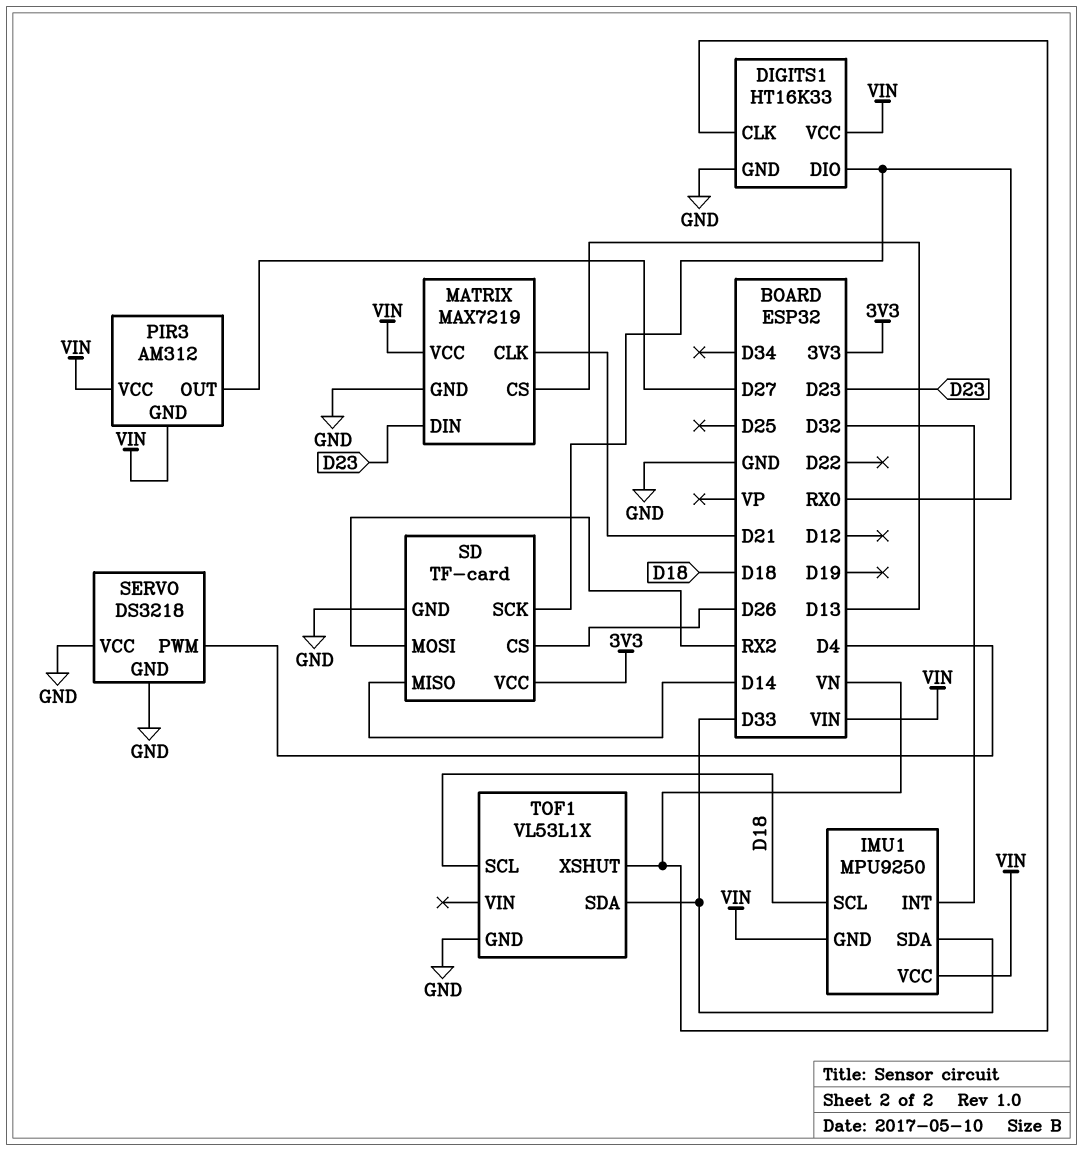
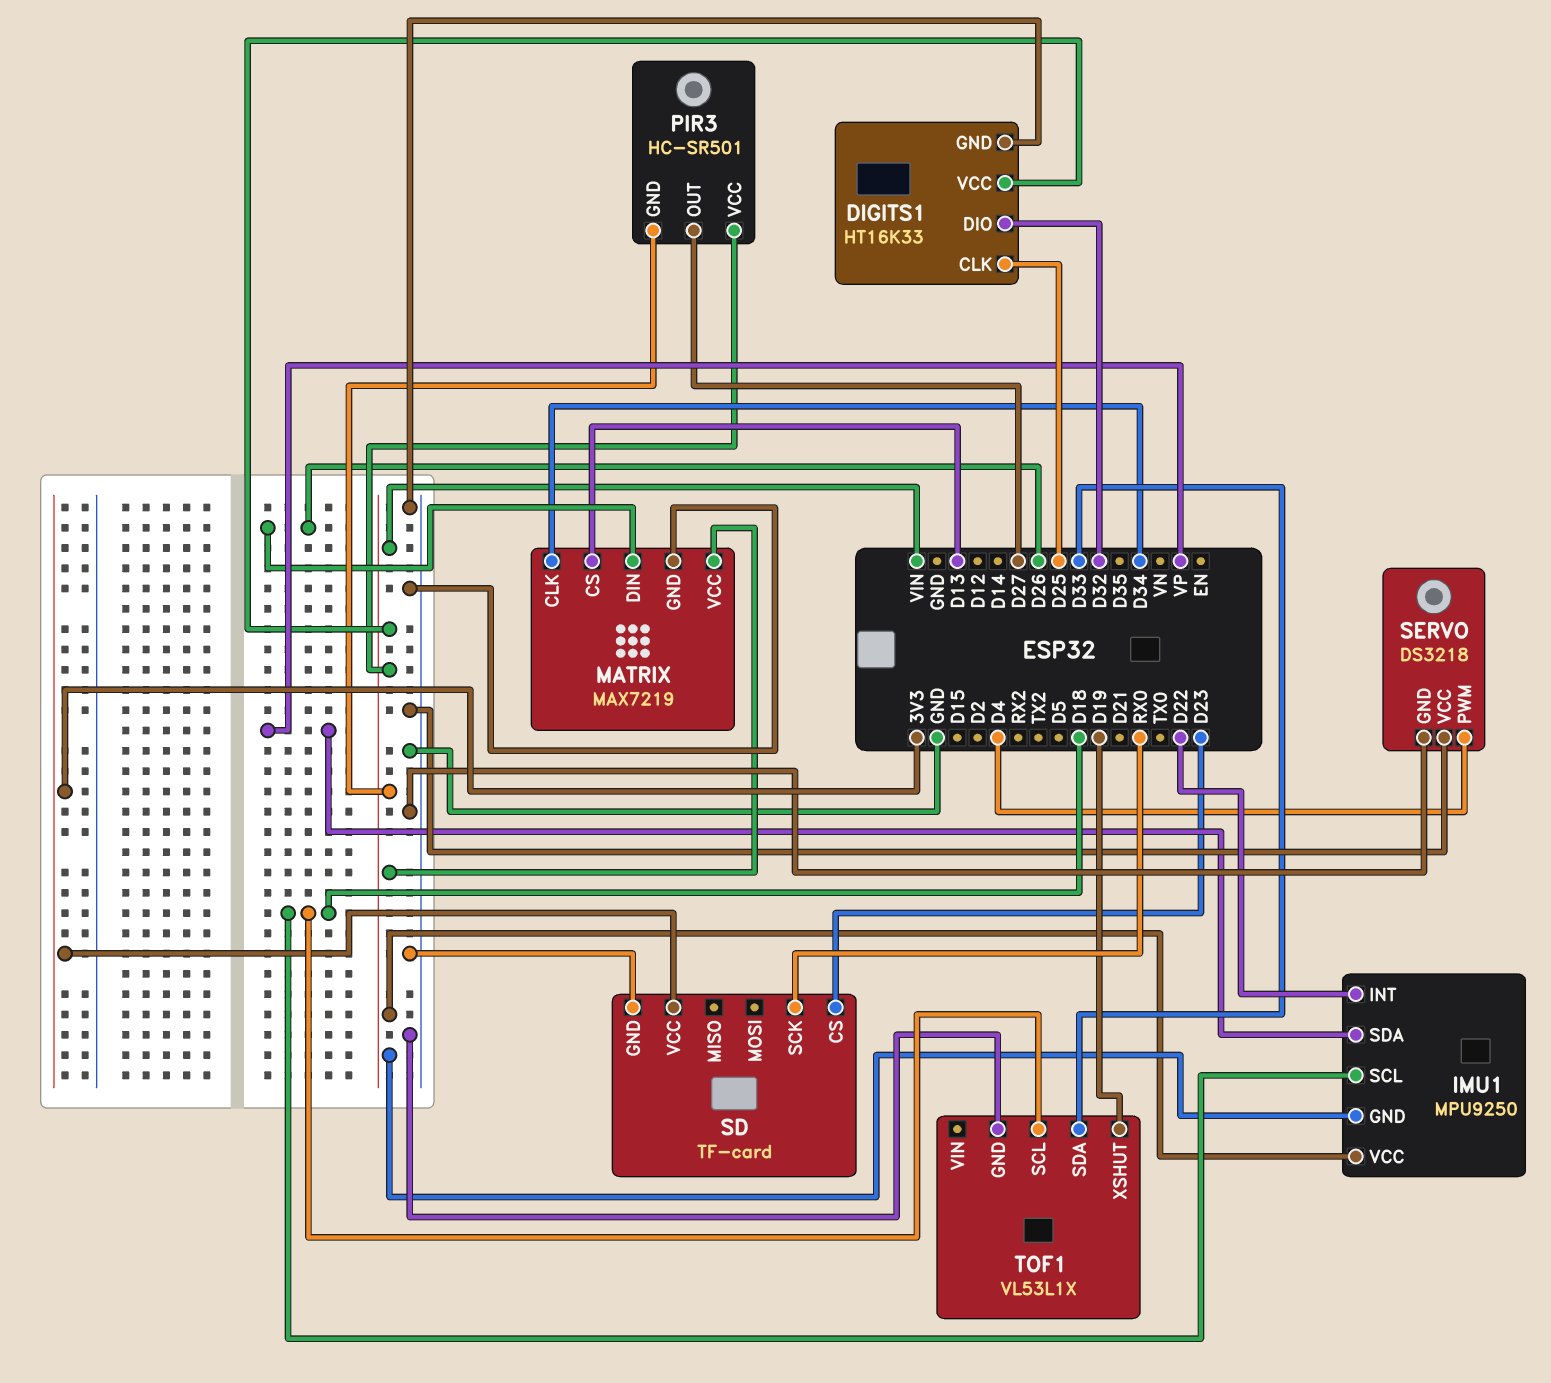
DIGITS1 pin CLK: VN -> D25
DIGITS1 pin DIO: RX0 -> D32
IMU1 pin INT: D32 -> D22
IMU1 pin SDA: D33 -> VP
MATRIX pin CLK: D21 -> D34
MATRIX pin DIN: D23 -> D26
PIR3: AM312 -> HC-SR501
SD pin CS: D26 -> D23
SD pin MISO: D14 -> none
SD pin MOSI: RX2 -> none
TOF1 pin XSHUT: VN -> D19

